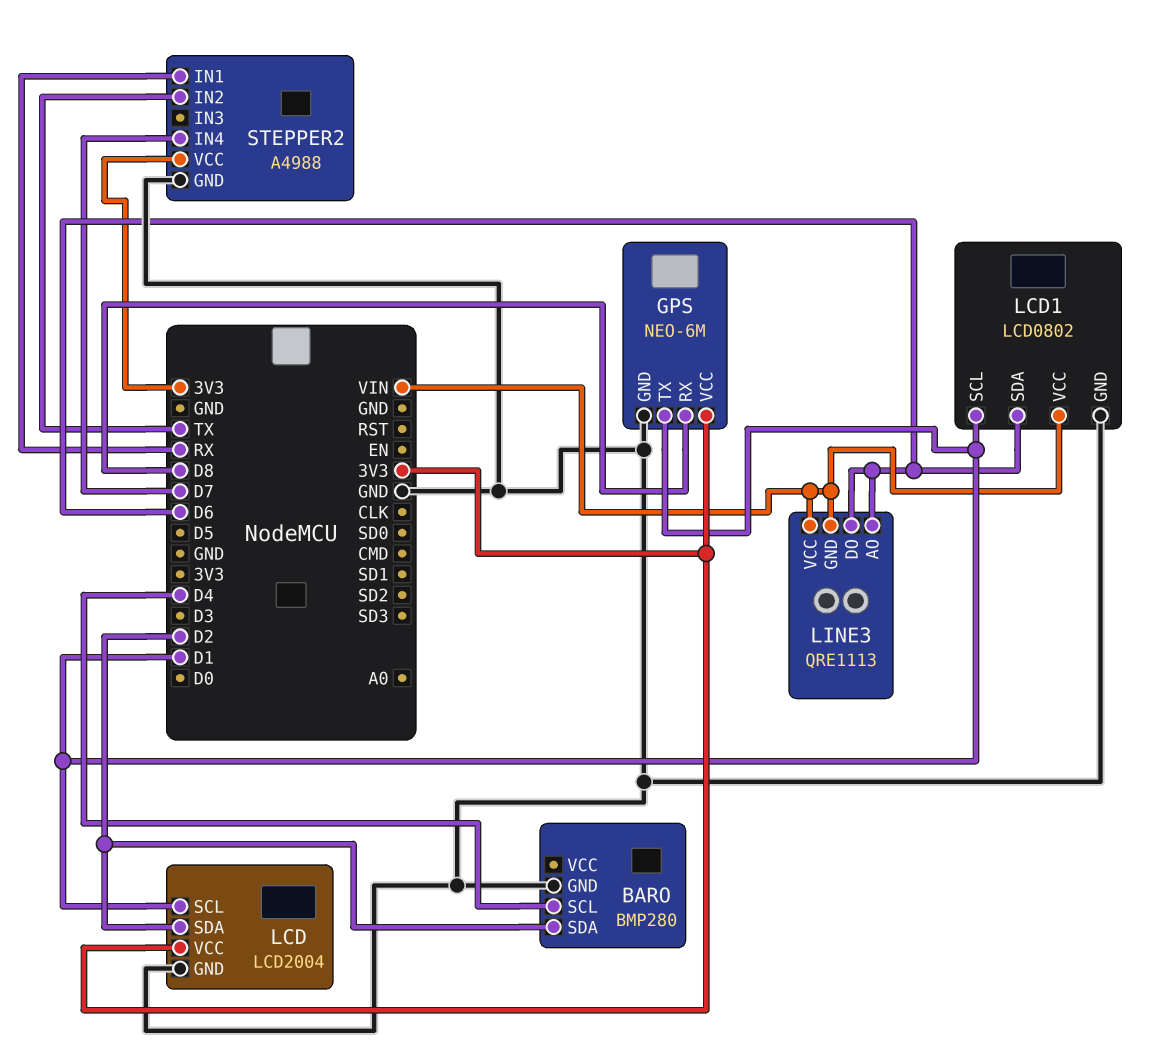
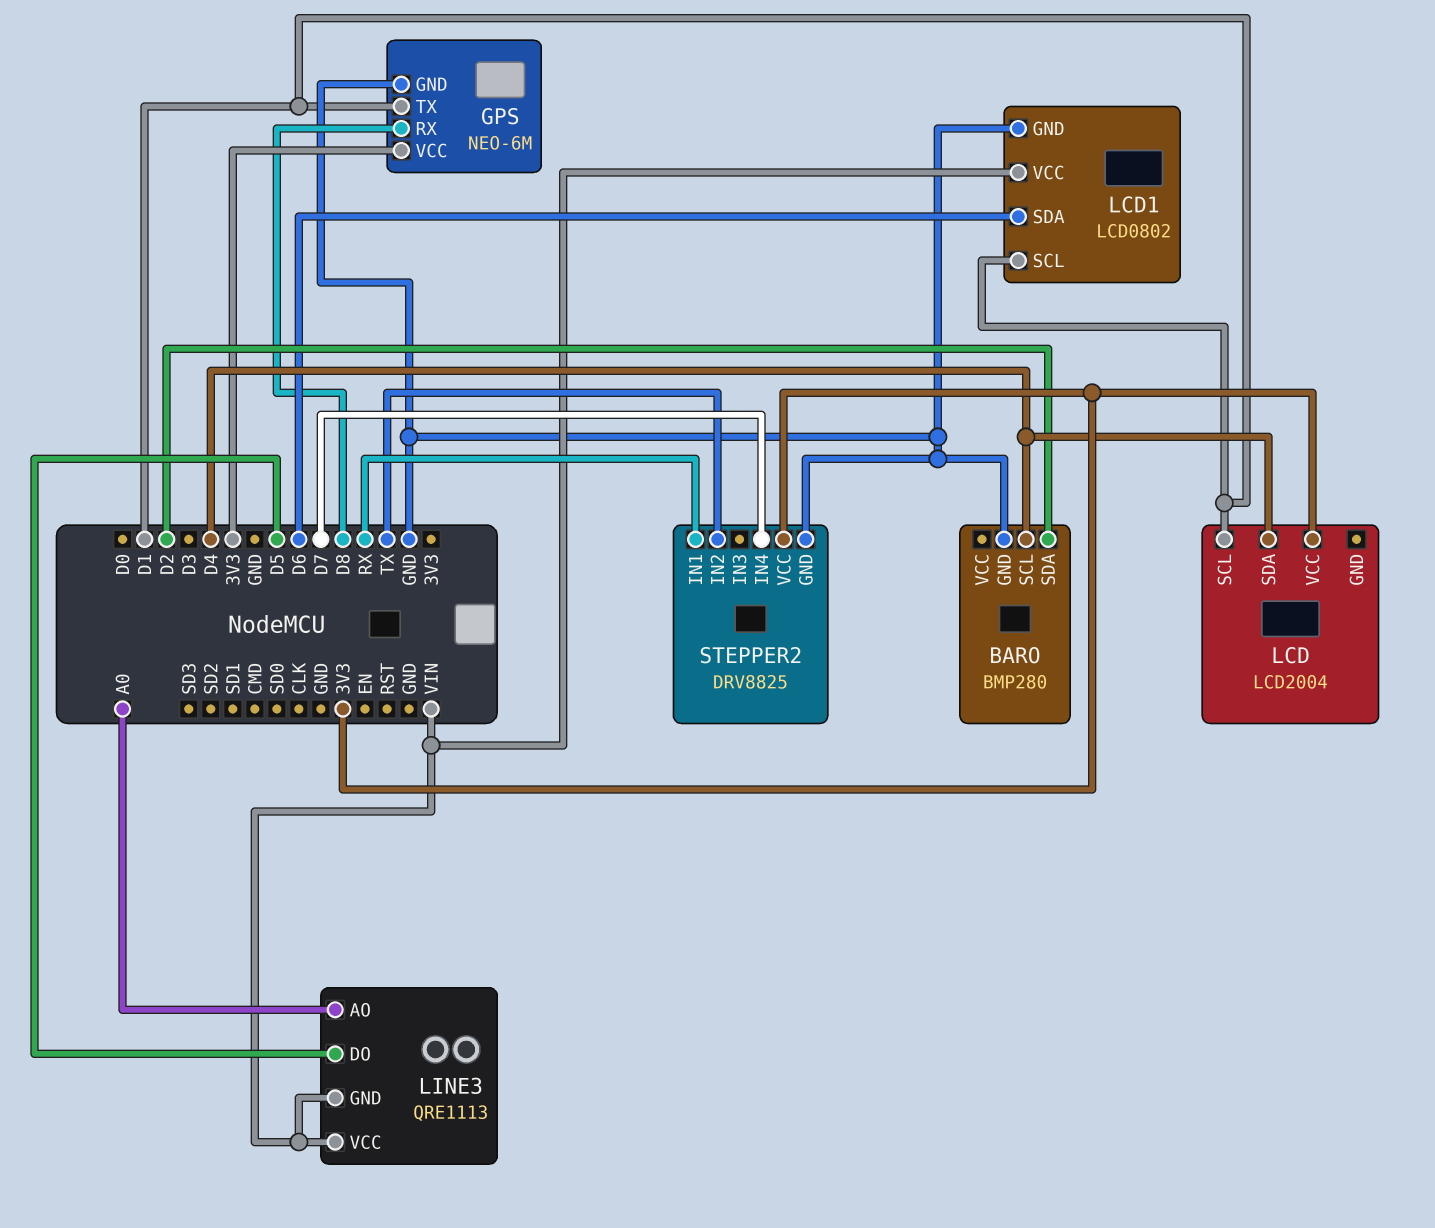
LCD pin GND: GND -> none
LCD pin SDA: D2 -> D4
LINE3 pin AO: D6 -> A0
LINE3 pin DO: D6 -> D5
STEPPER2: A4988 -> DRV8825

